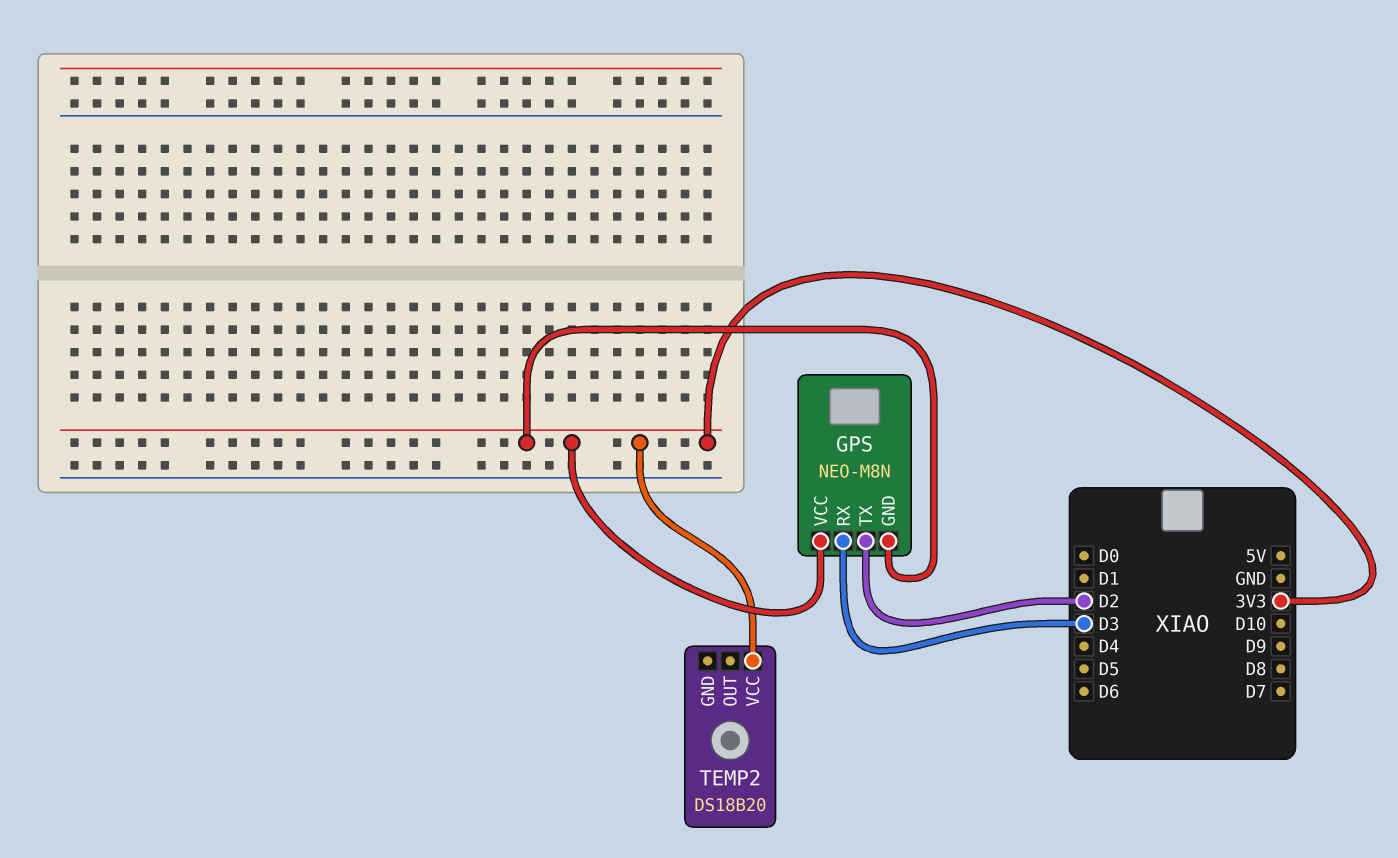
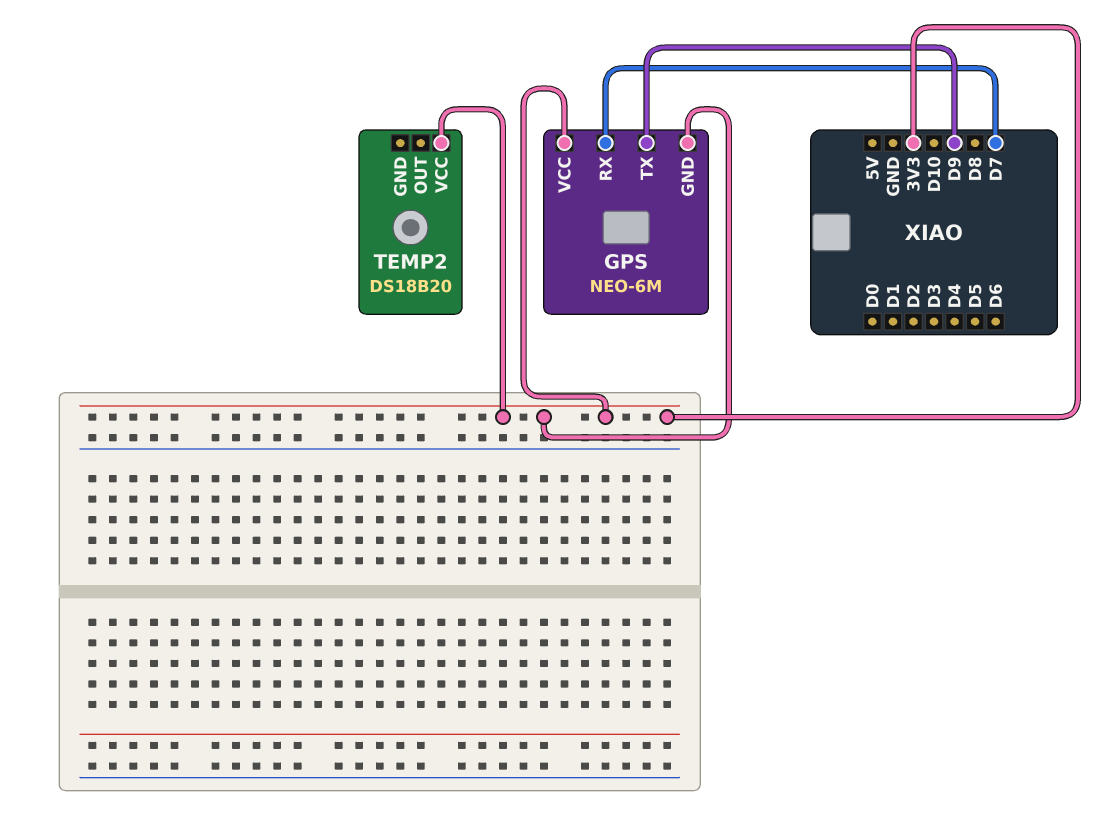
GPS: NEO-M8N -> NEO-6M
GPS pin RX: D3 -> D7
GPS pin TX: D2 -> D9

